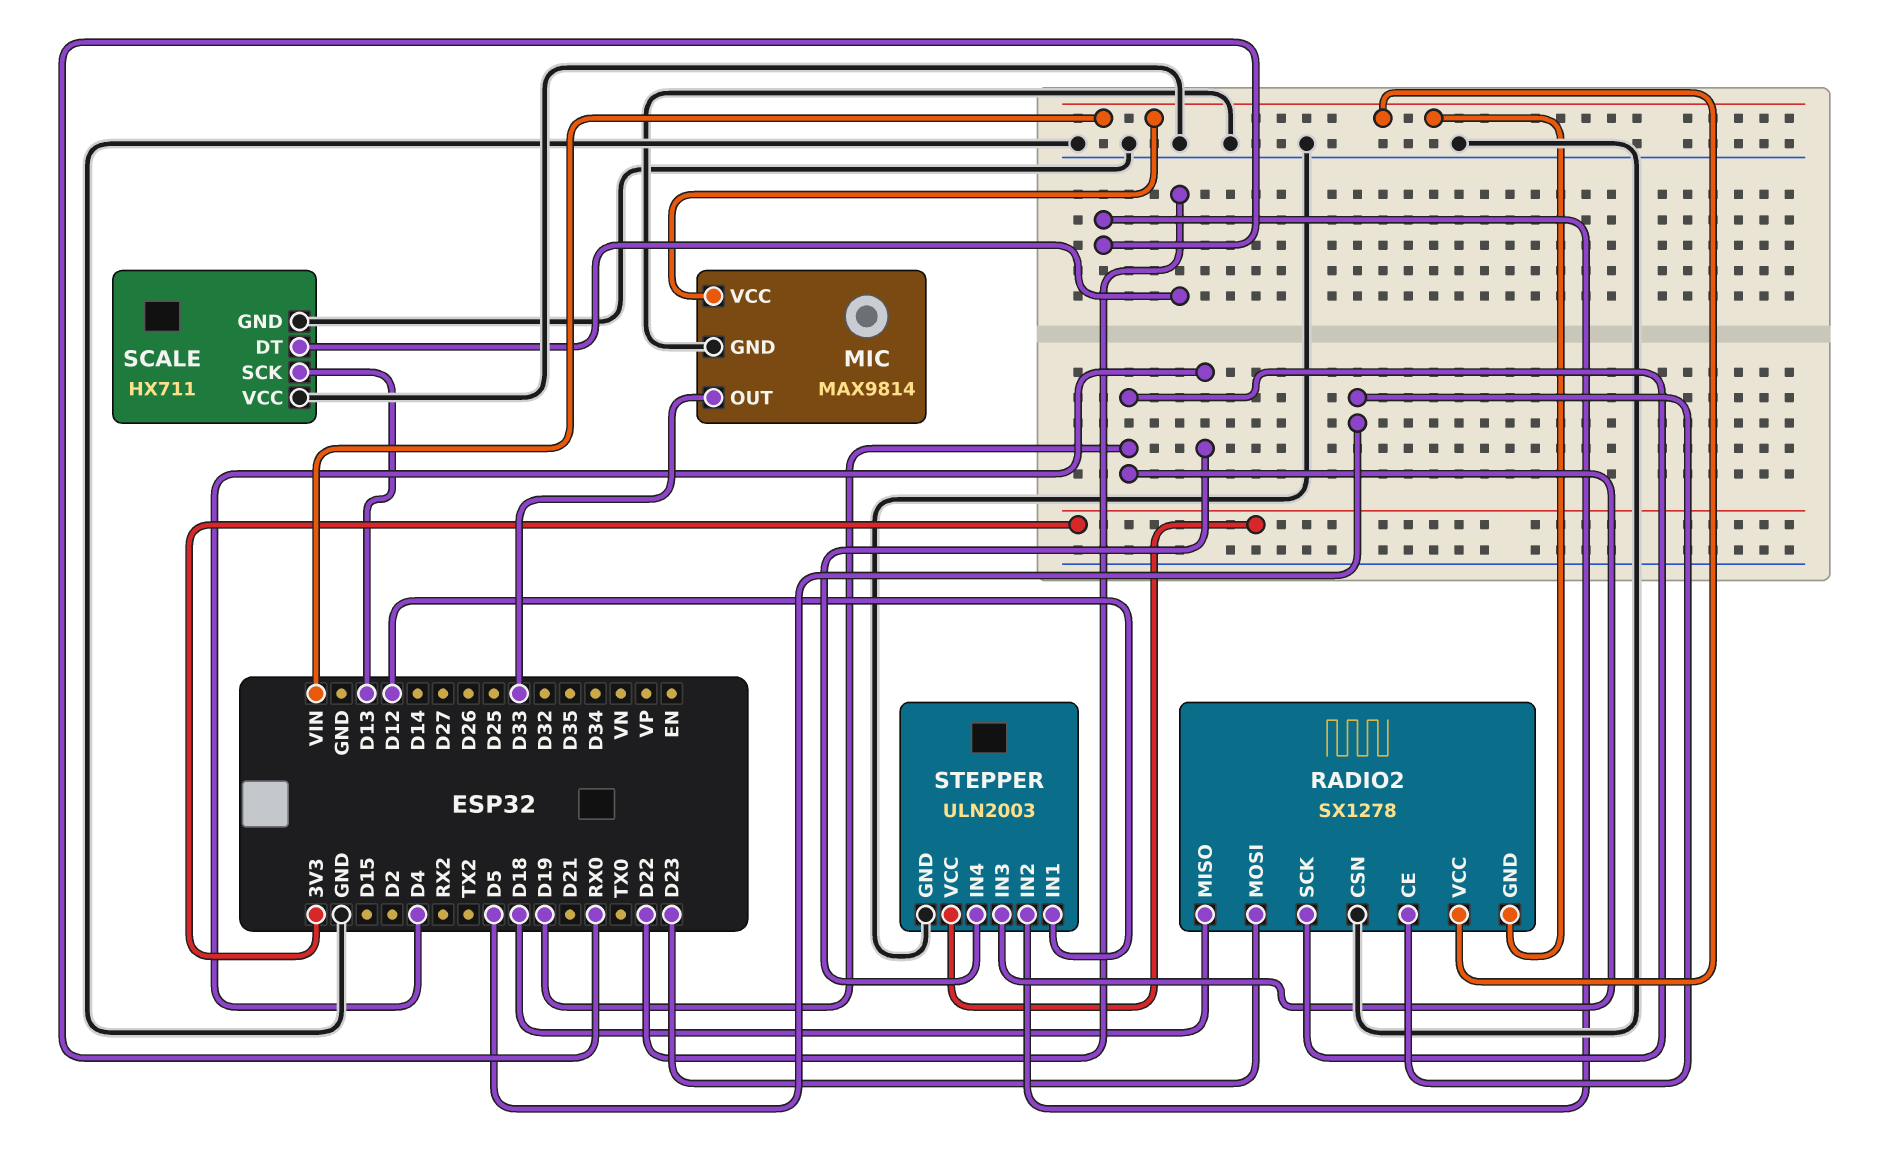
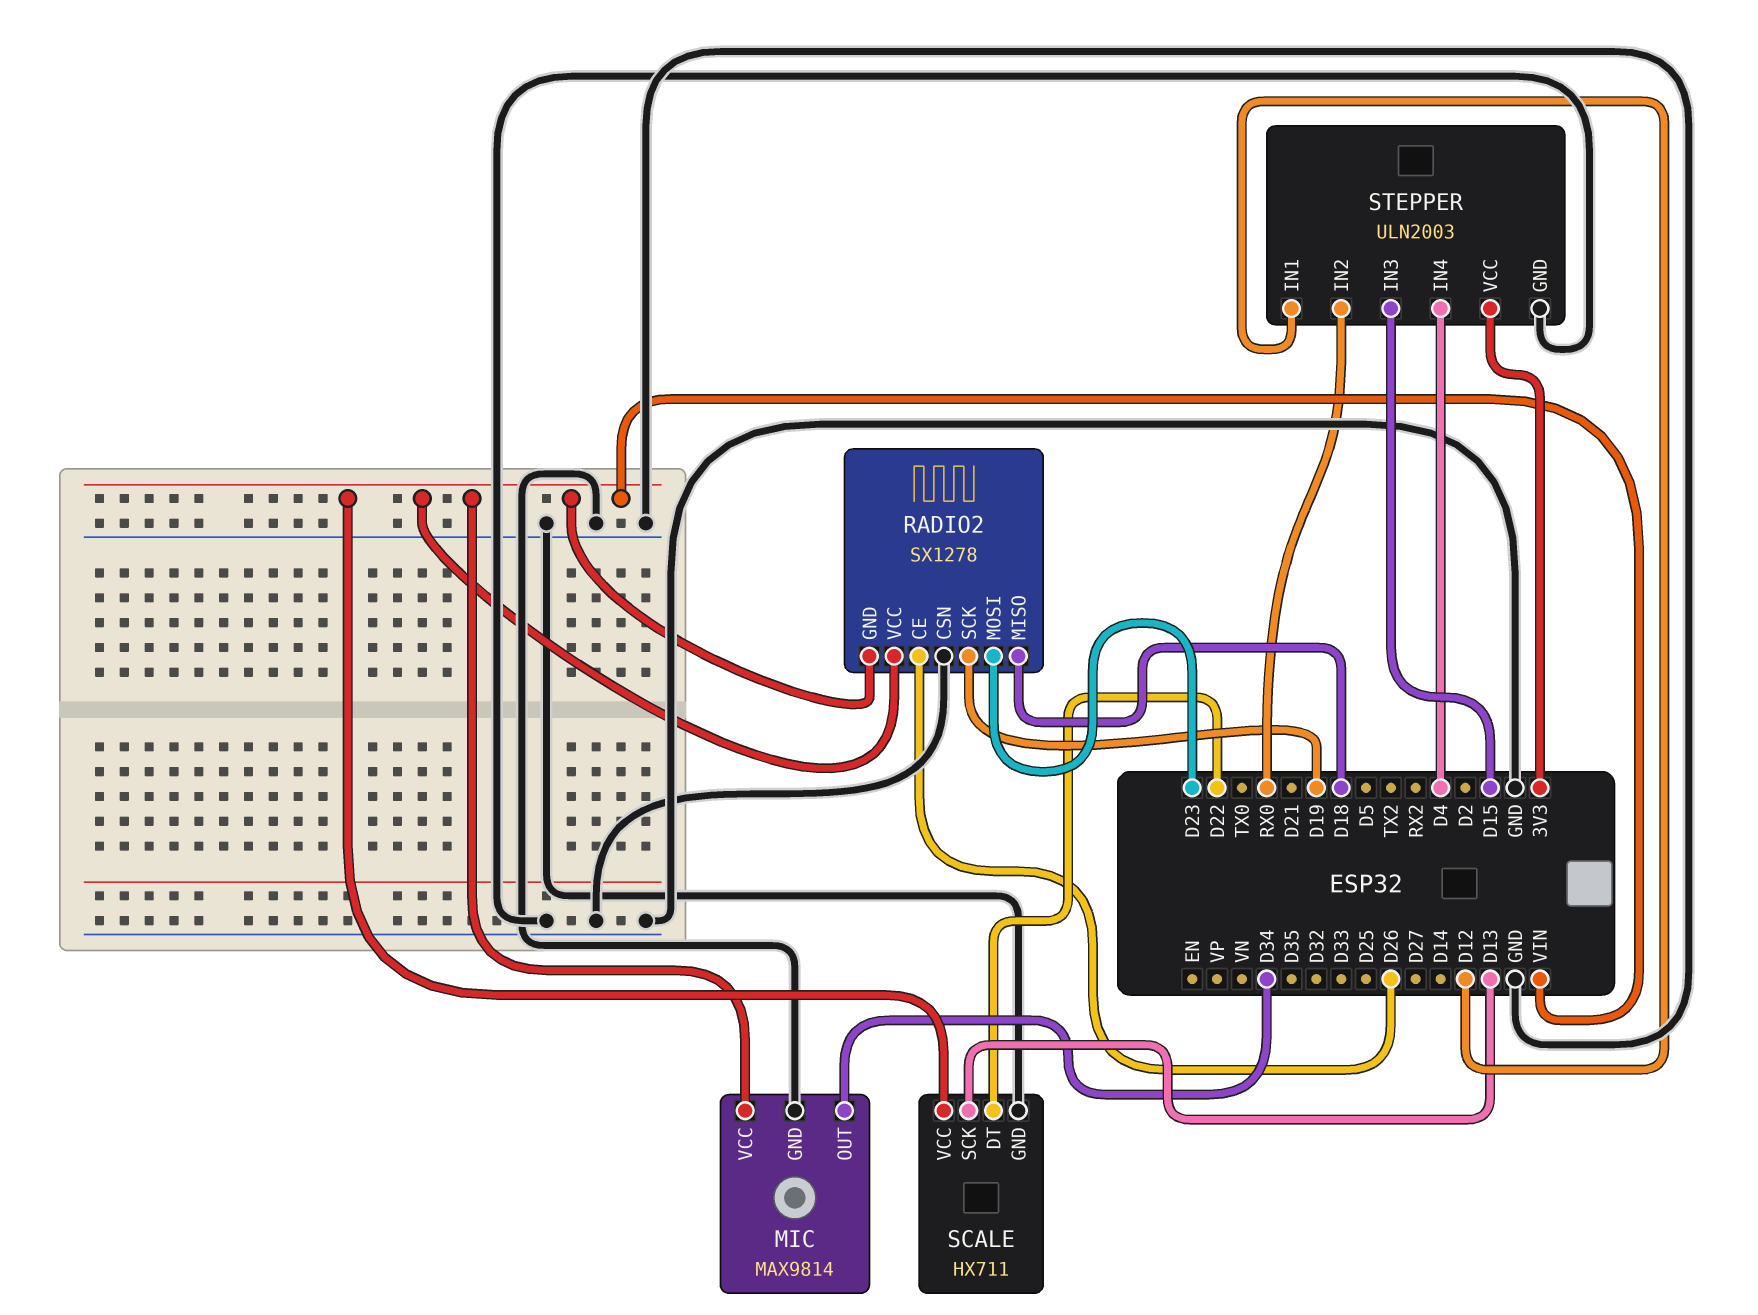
MIC pin OUT: D33 -> D34
RADIO2 pin CE: D5 -> D26
SCALE pin VCC: GND -> VIN
STEPPER pin IN3: D19 -> D15

